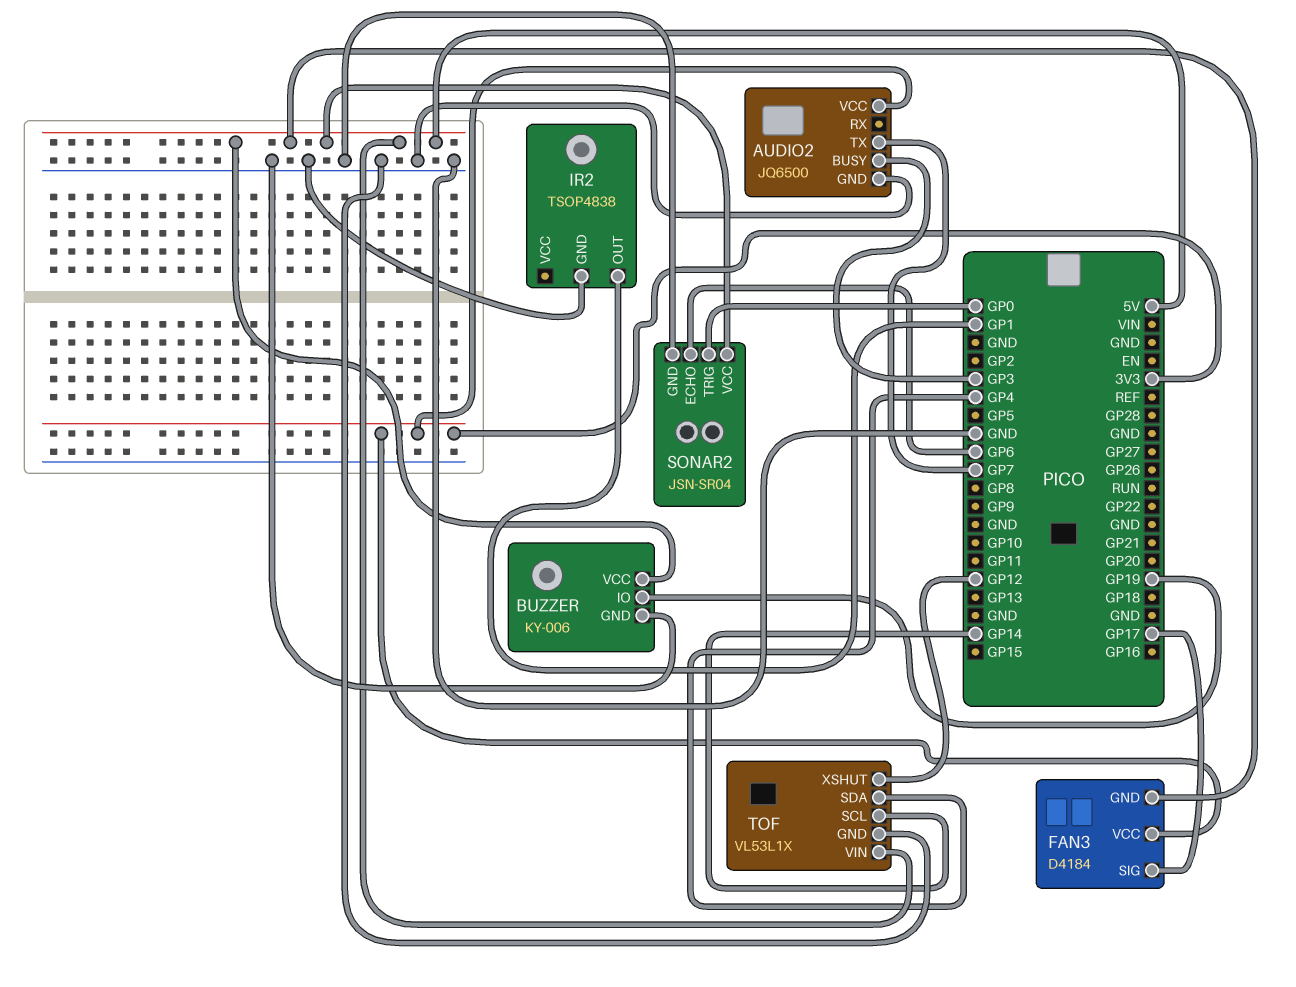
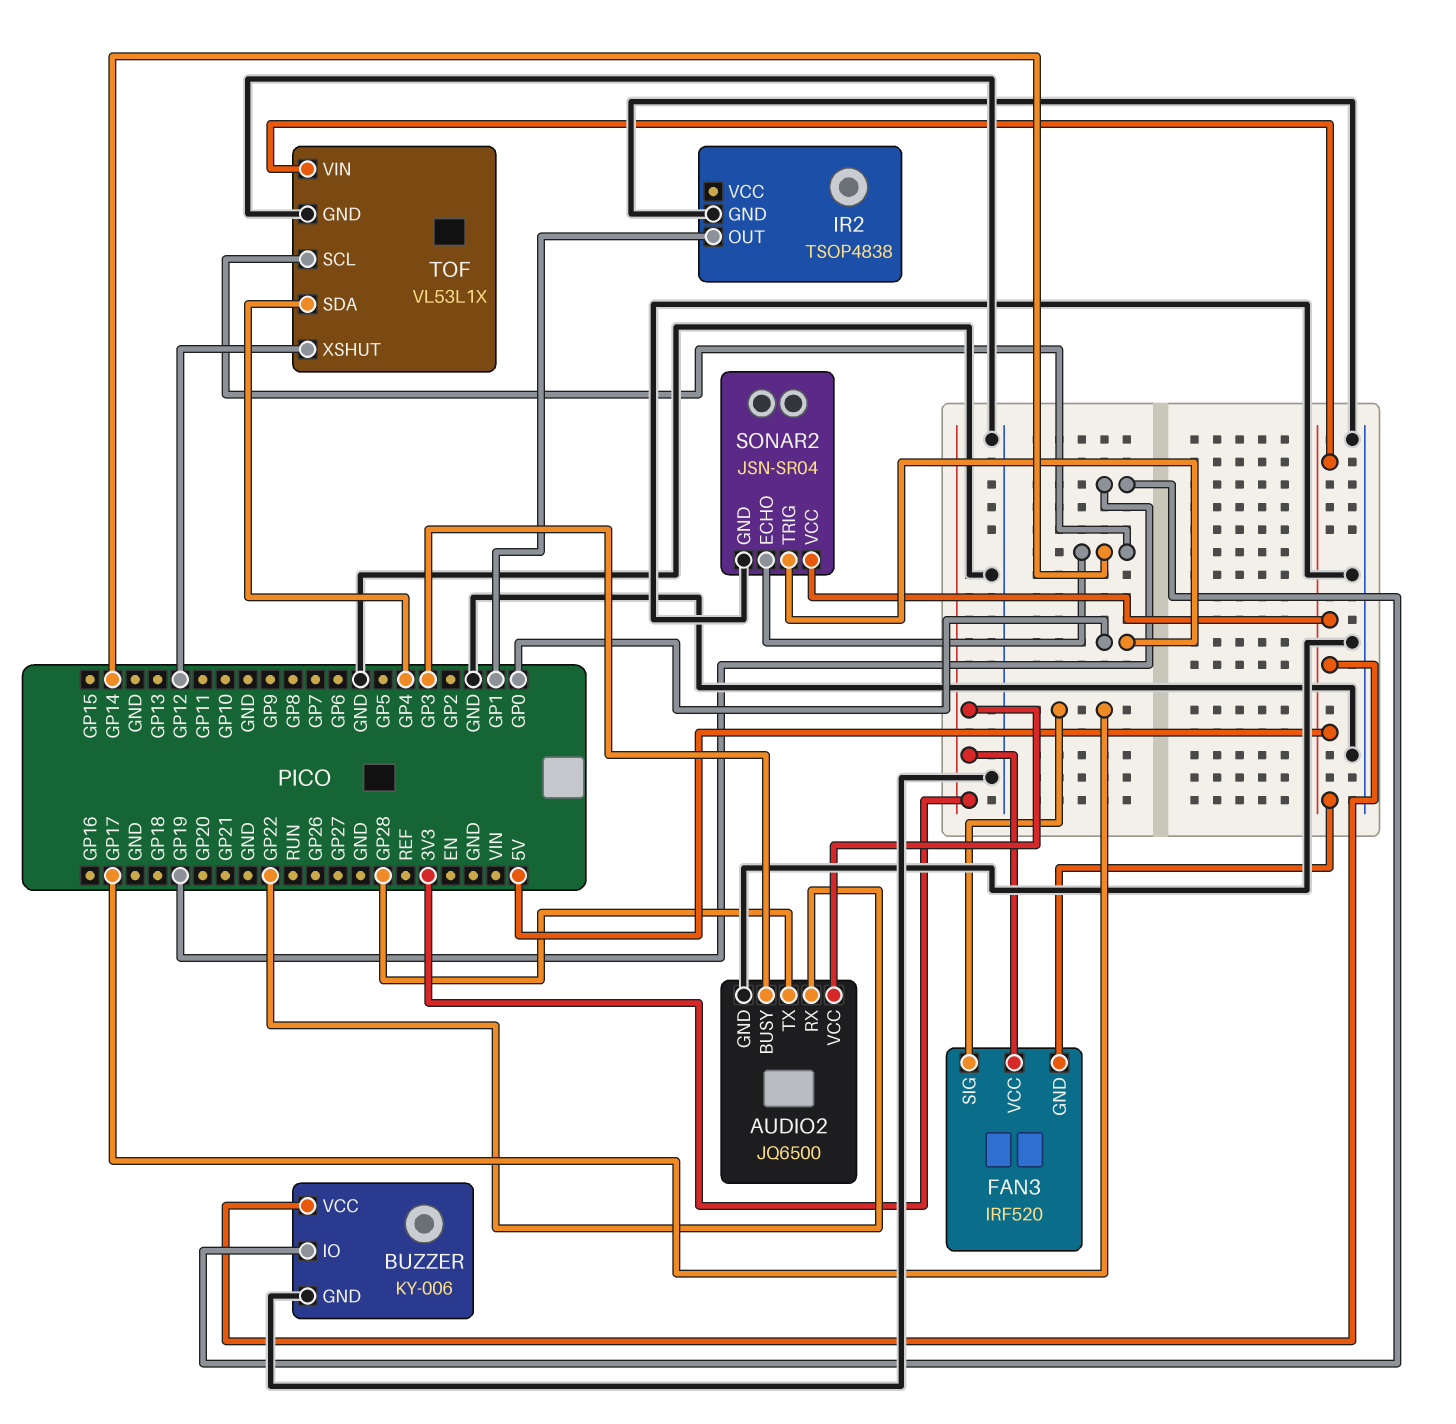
AUDIO2 pin RX: none -> GP22
AUDIO2 pin TX: GP7 -> GP28
FAN3: D4184 -> IRF520
SONAR2 pin ECHO: GP6 -> GP14

